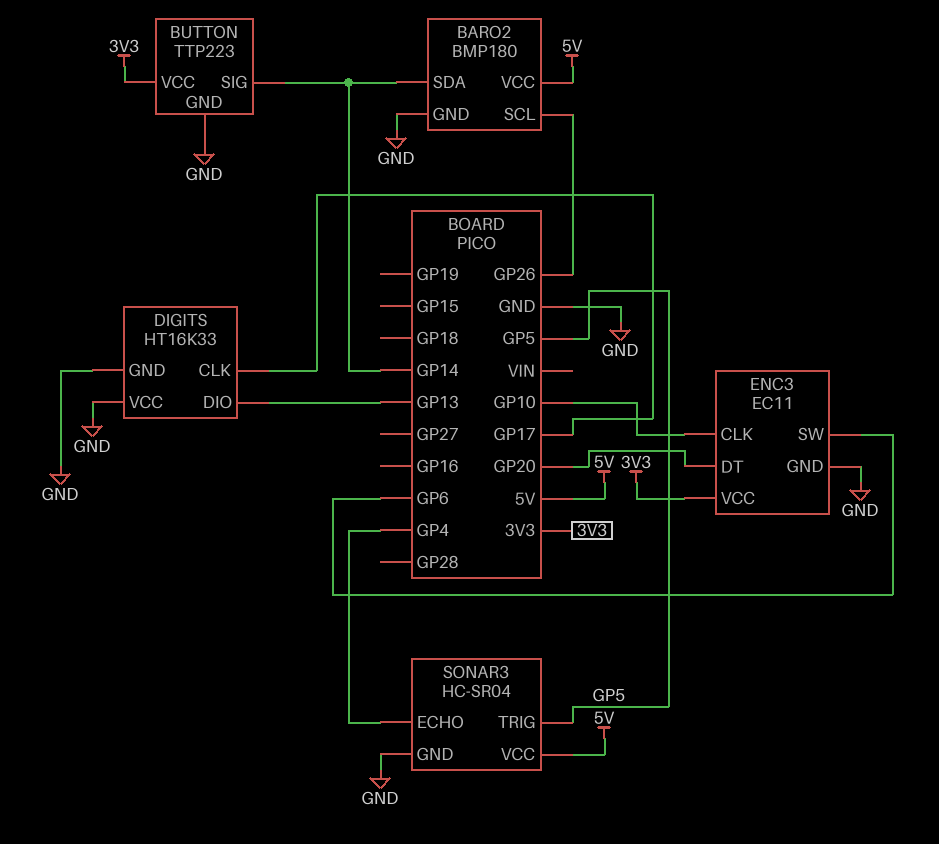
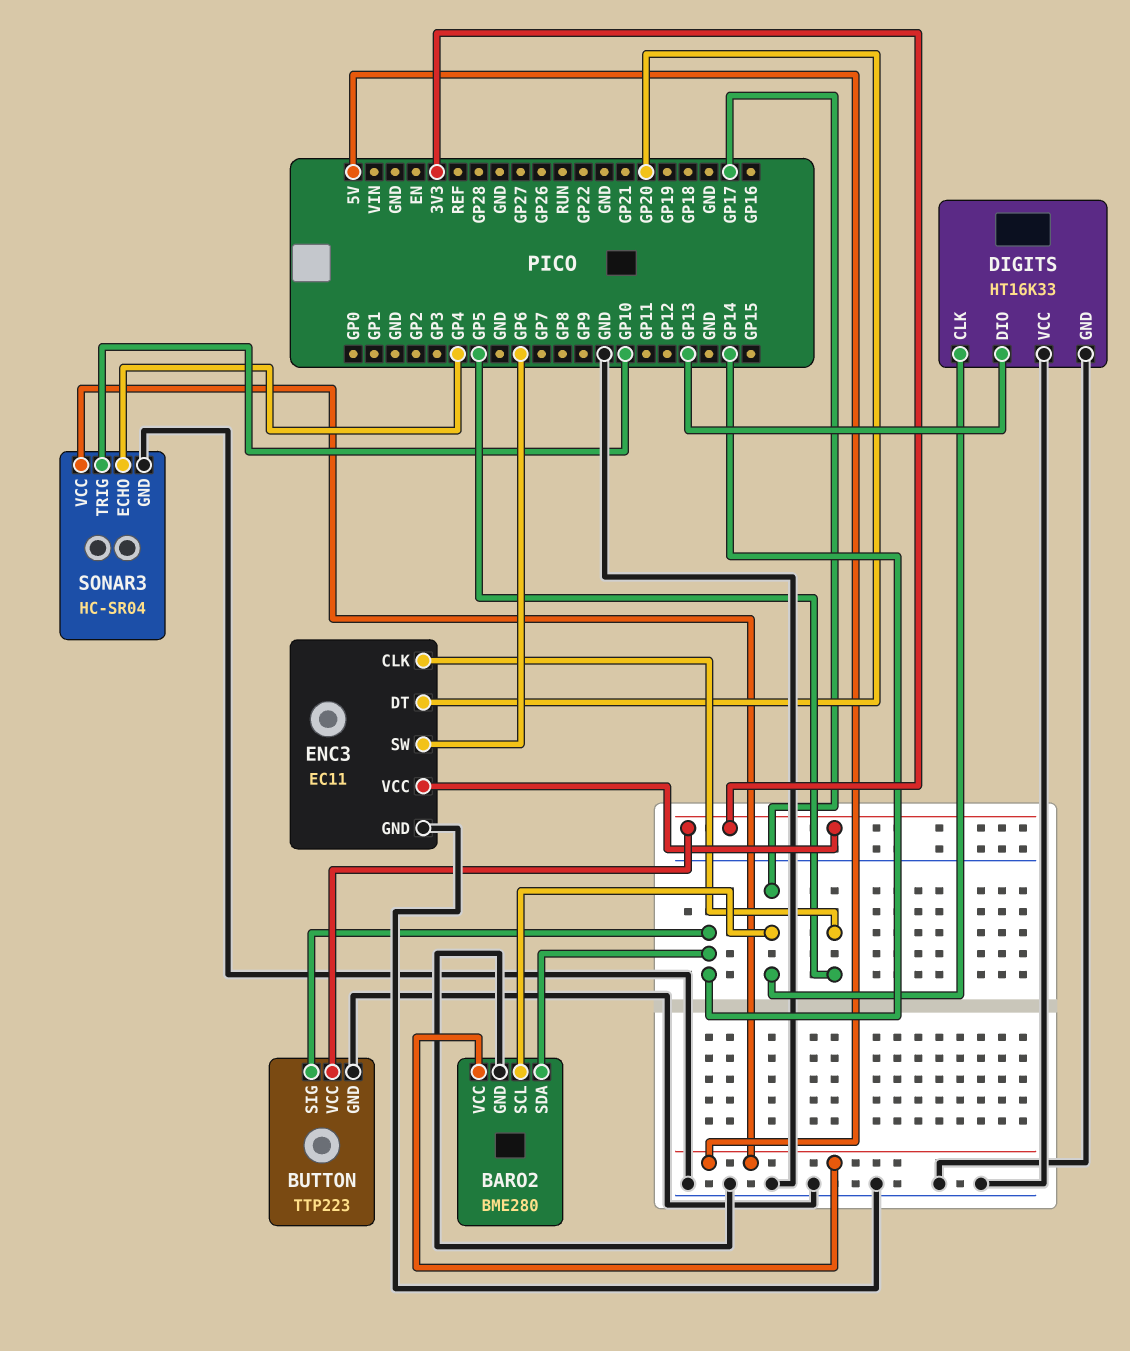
BARO2: BMP180 -> BME280
BARO2 pin SCL: GP26 -> GP17
ENC3 pin CLK: GP10 -> GP5
SONAR3 pin TRIG: GP5 -> GP10

